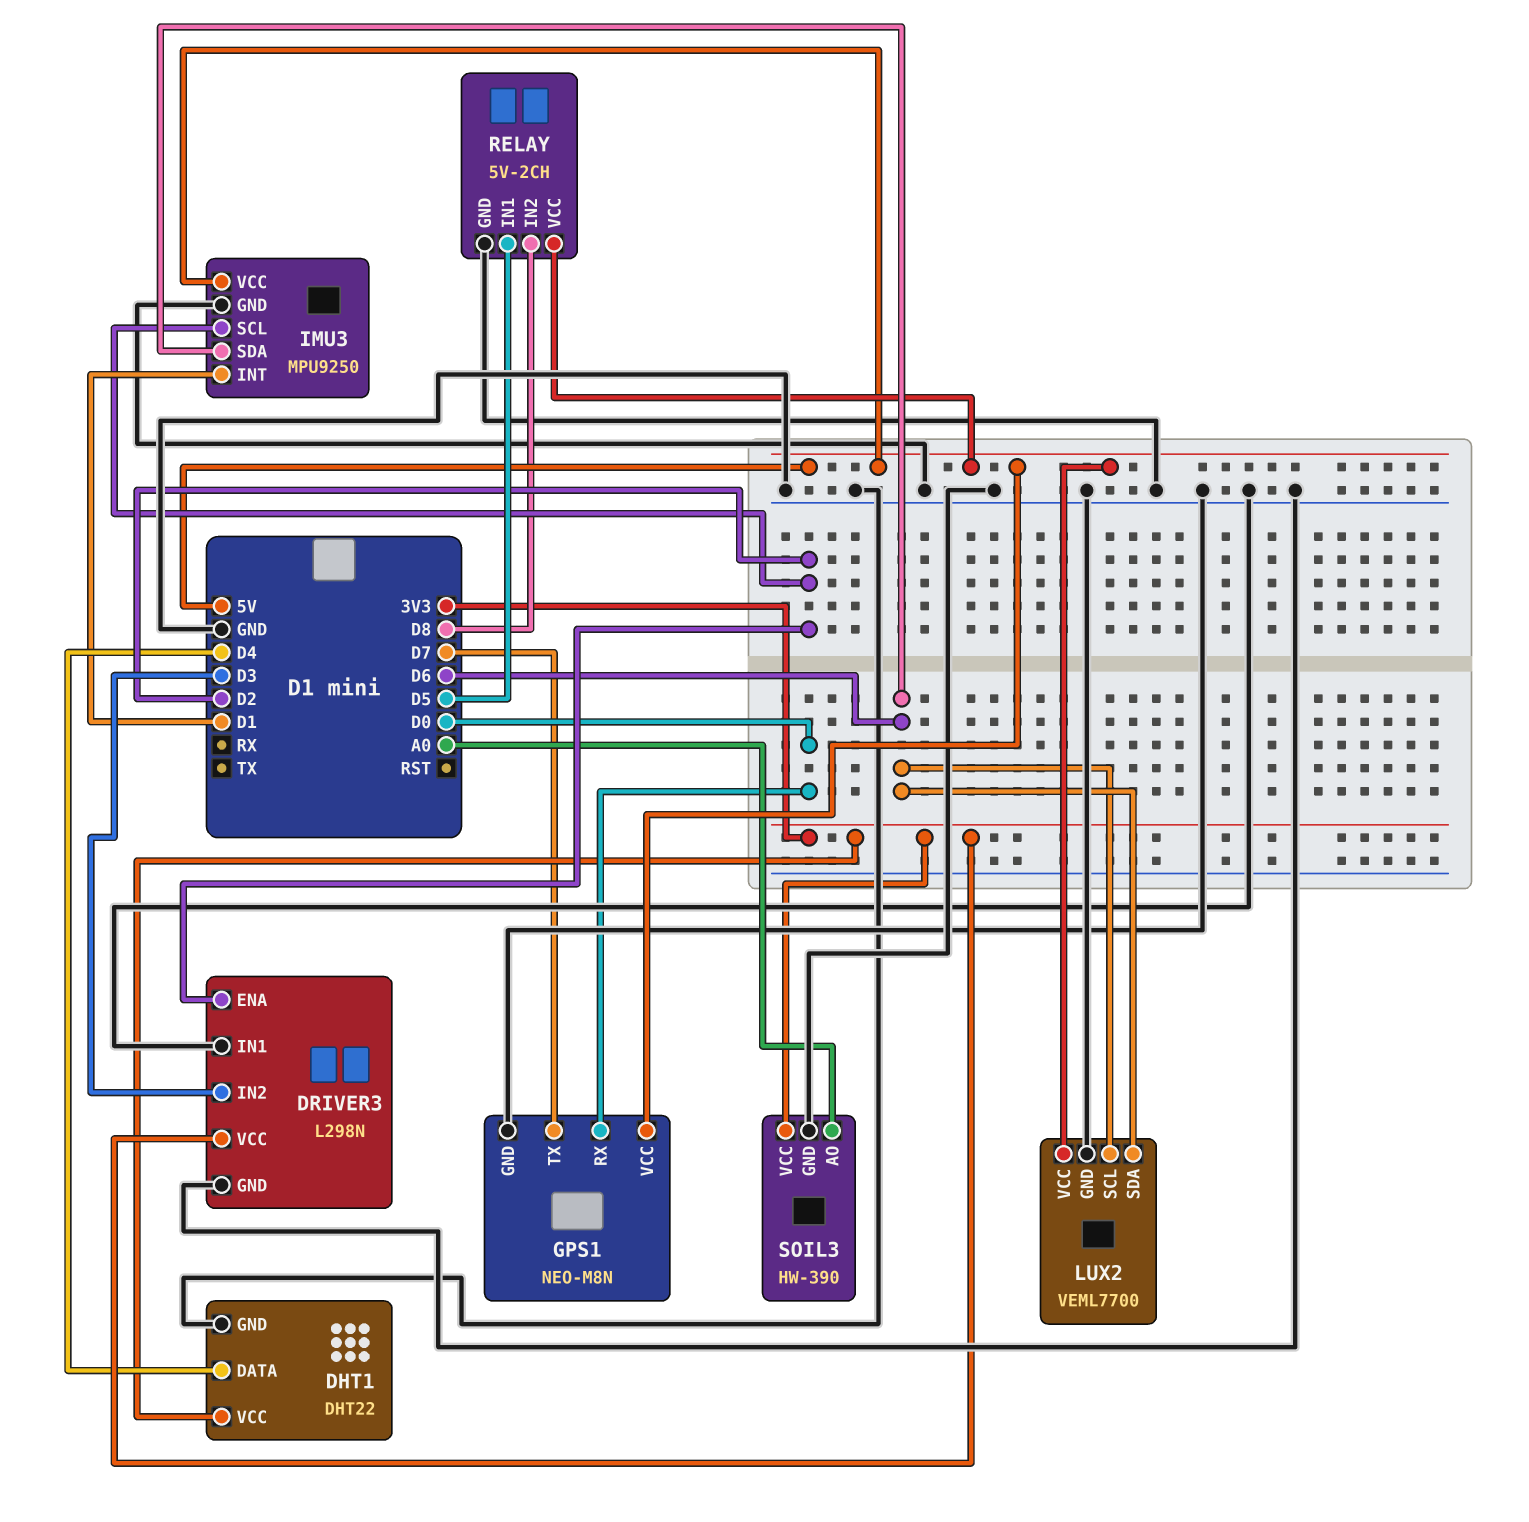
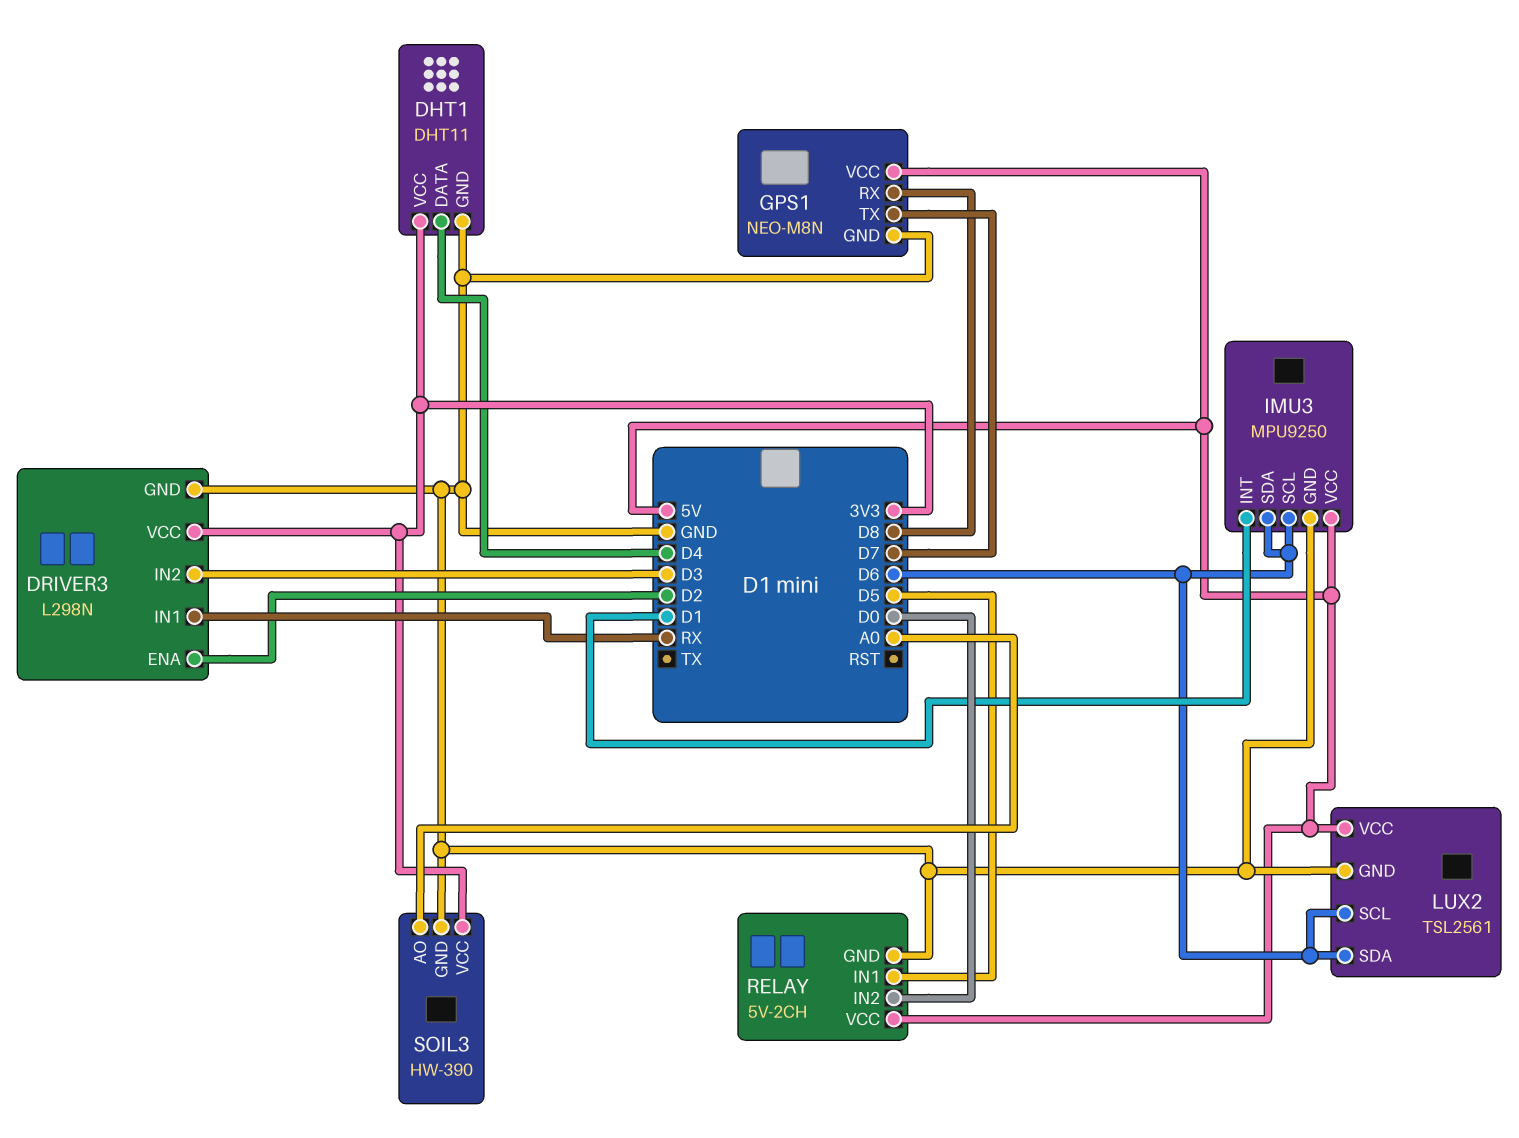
DHT1: DHT22 -> DHT11
DRIVER3 pin IN1: GND -> RX
GPS1 pin RX: D0 -> D8
IMU3 pin SCL: D2 -> D6
LUX2: VEML7700 -> TSL2561
RELAY pin IN2: D8 -> D0

